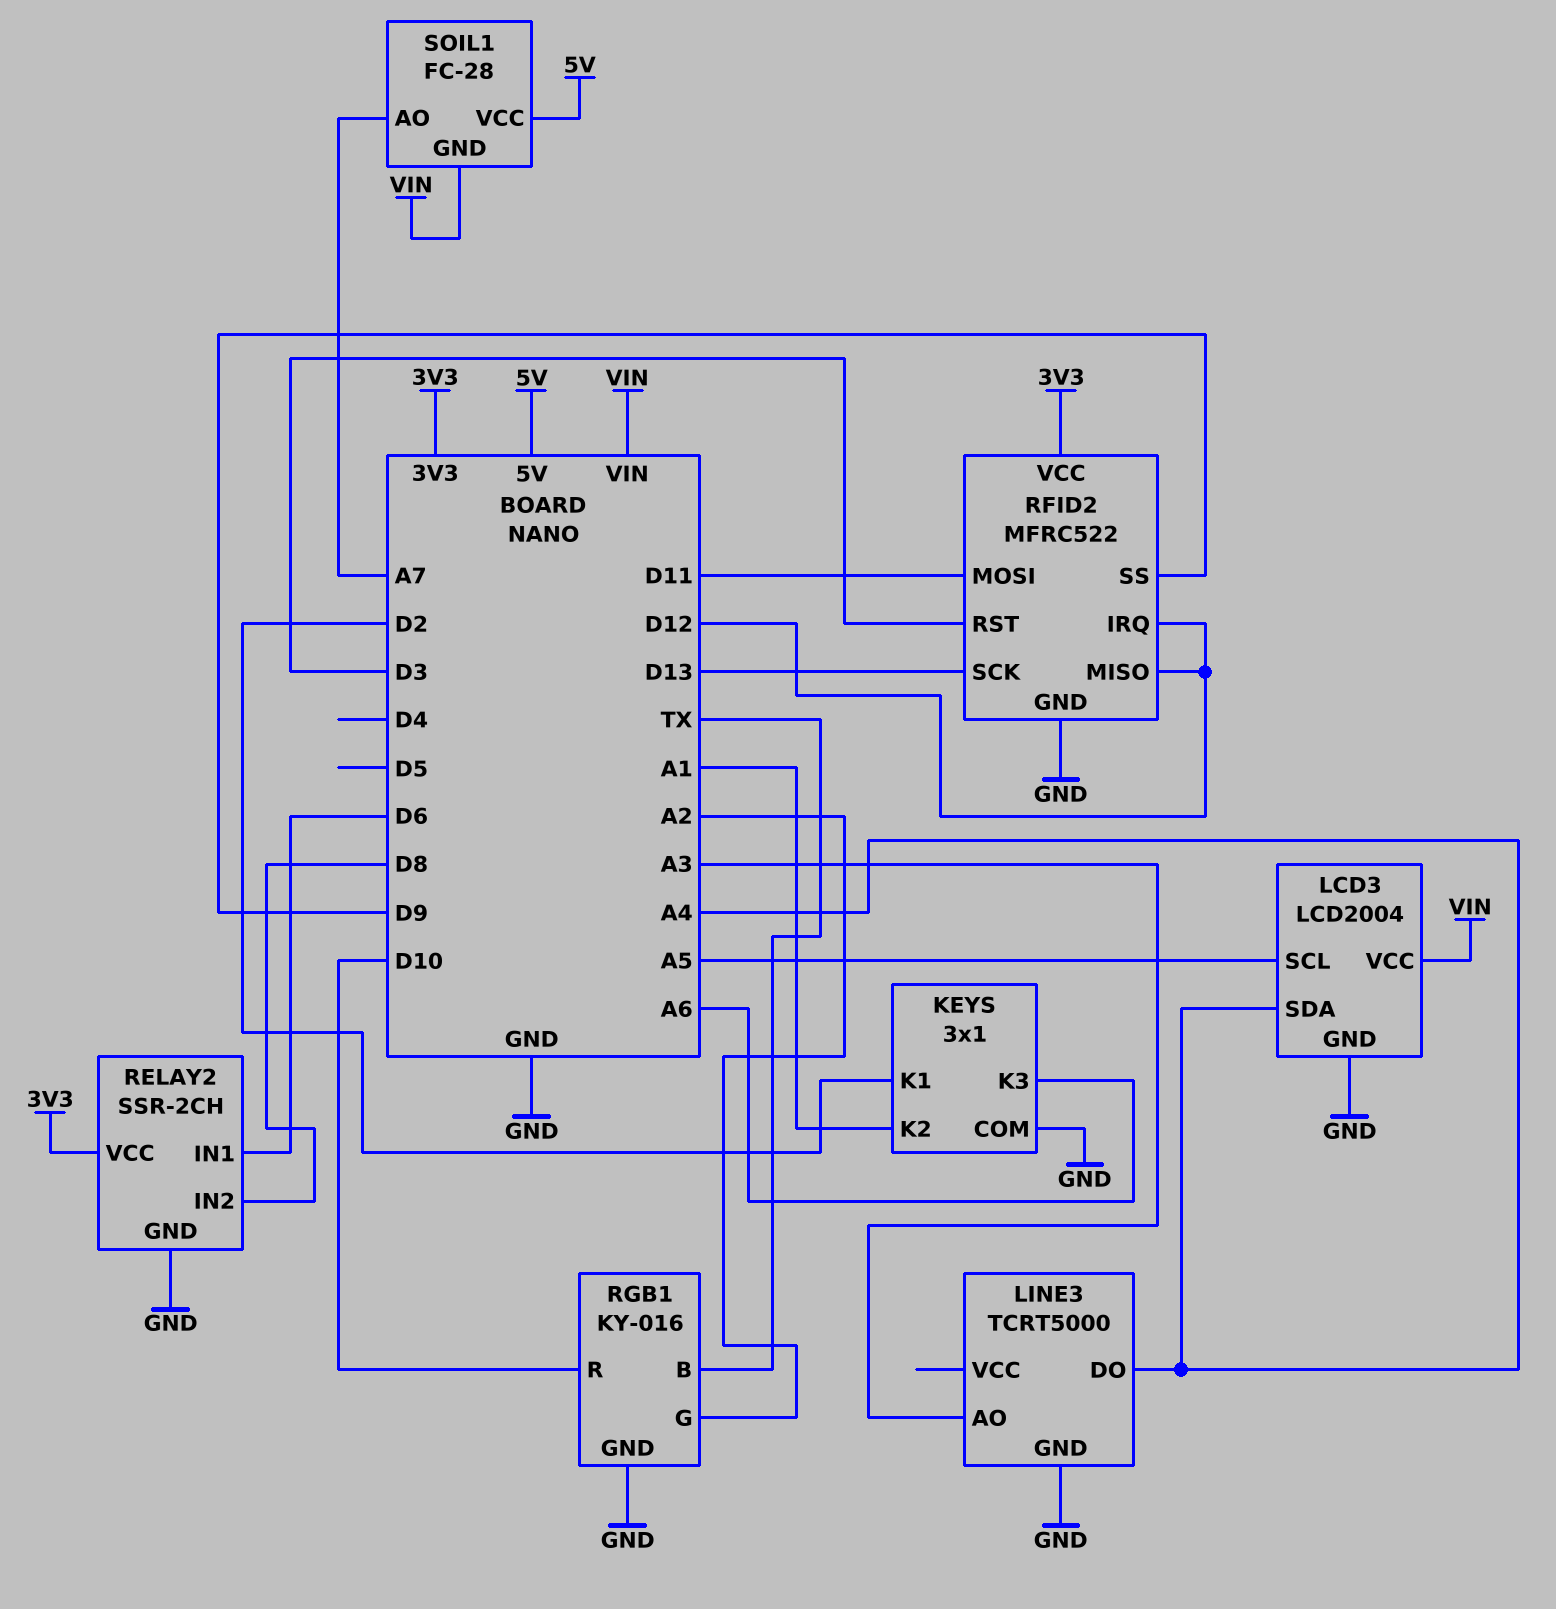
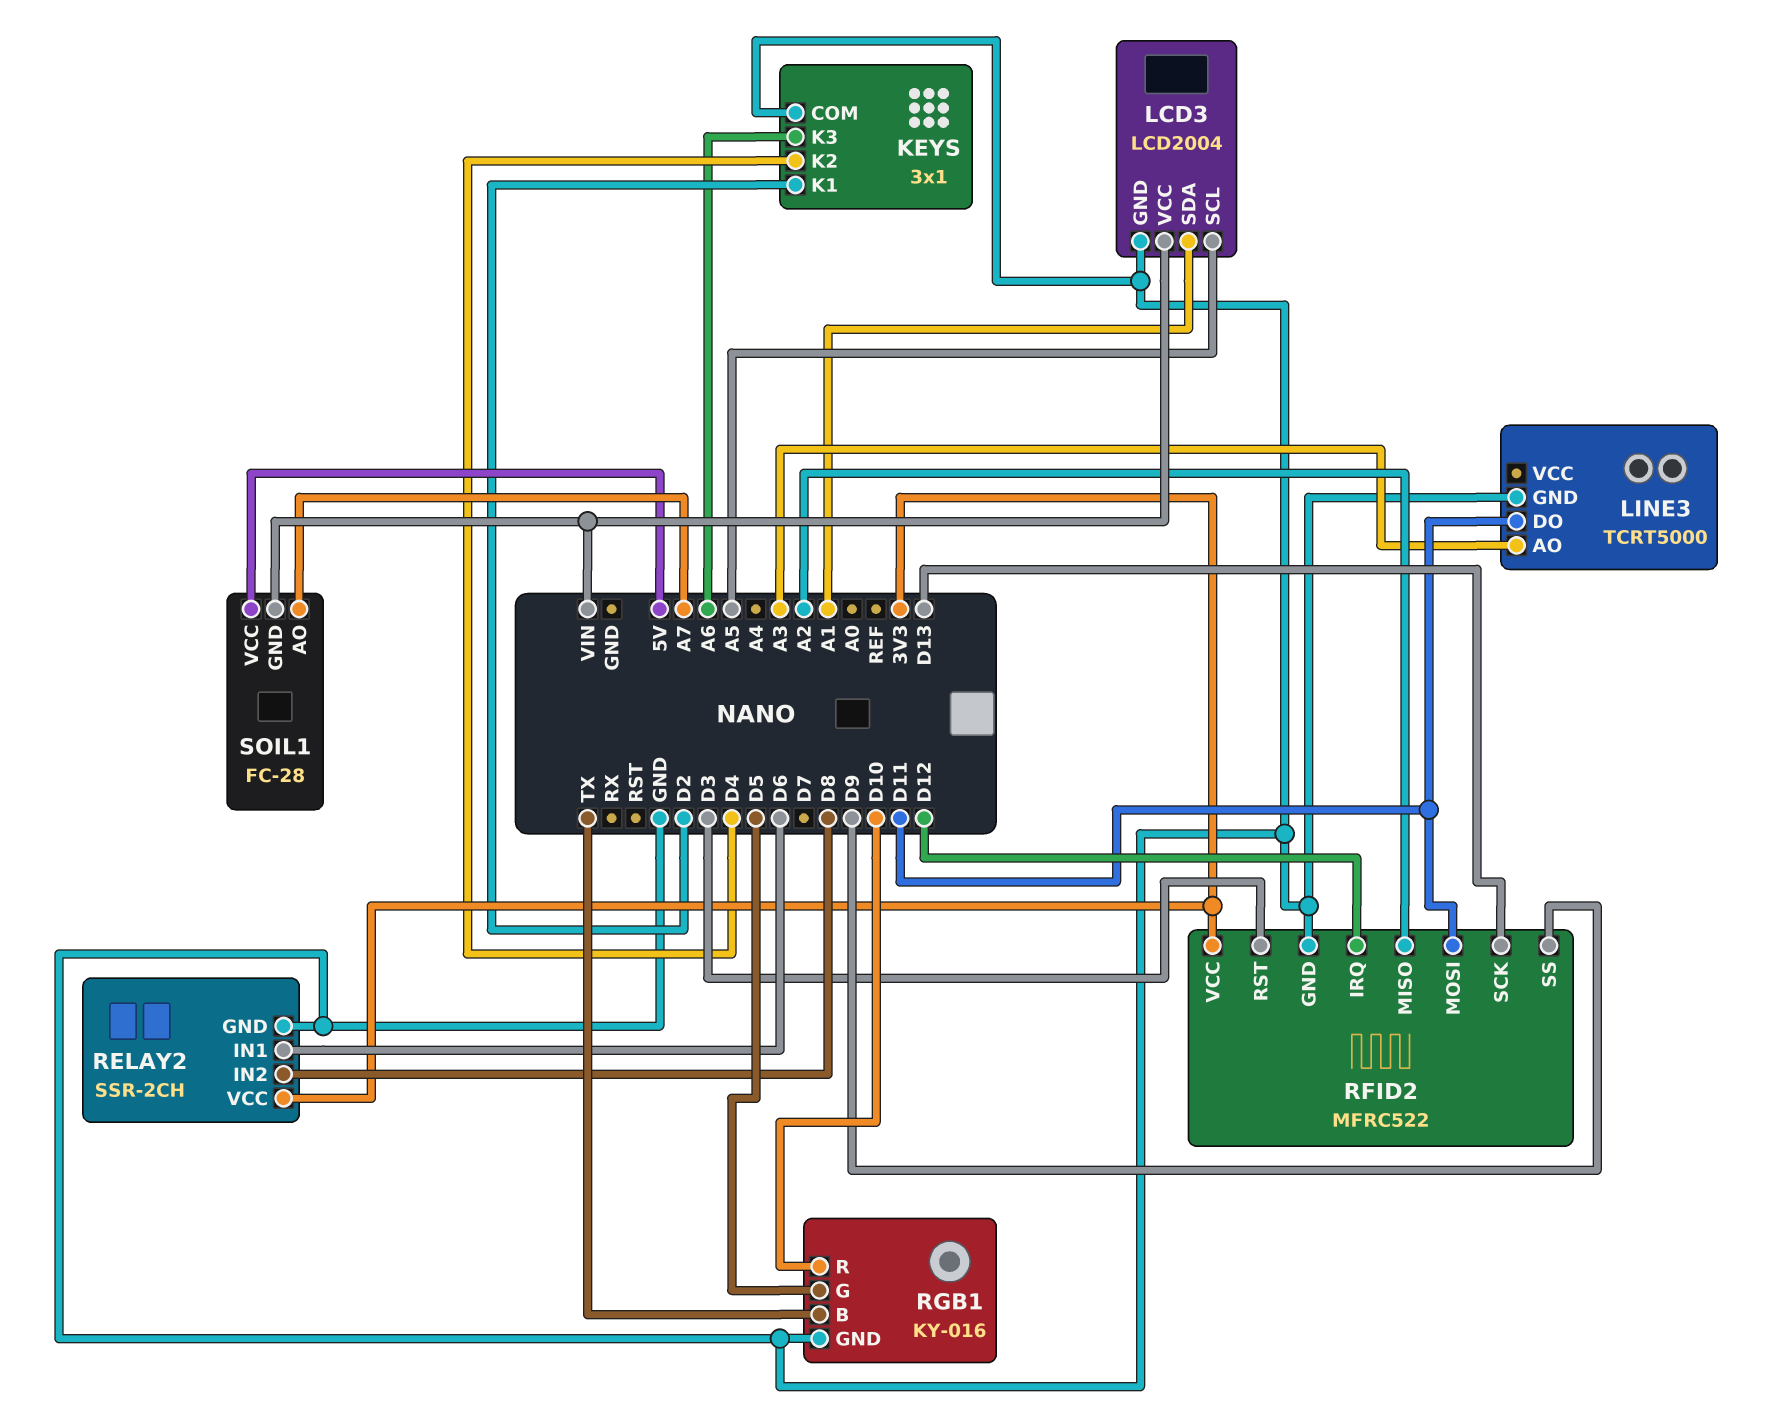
KEYS pin K2: A1 -> D4
LCD3 pin SDA: A4 -> A1
LINE3 pin DO: A4 -> D11
RFID2 pin MISO: D12 -> A2
RGB1 pin G: A2 -> D5

